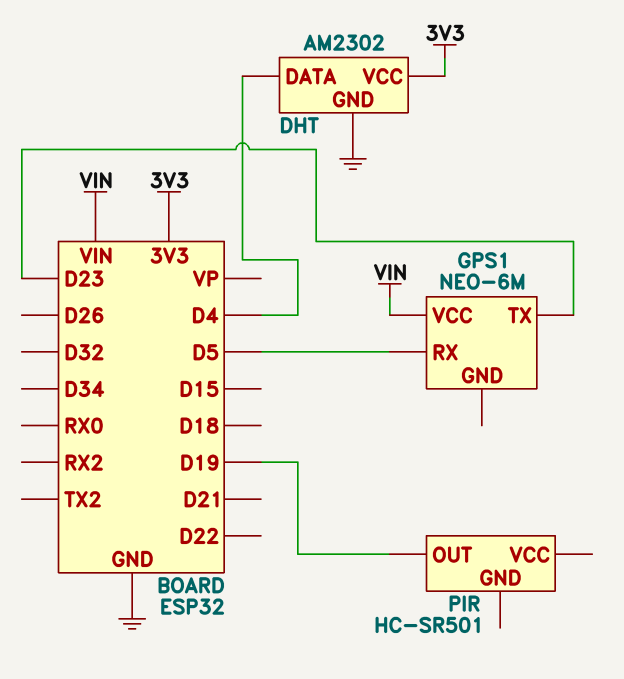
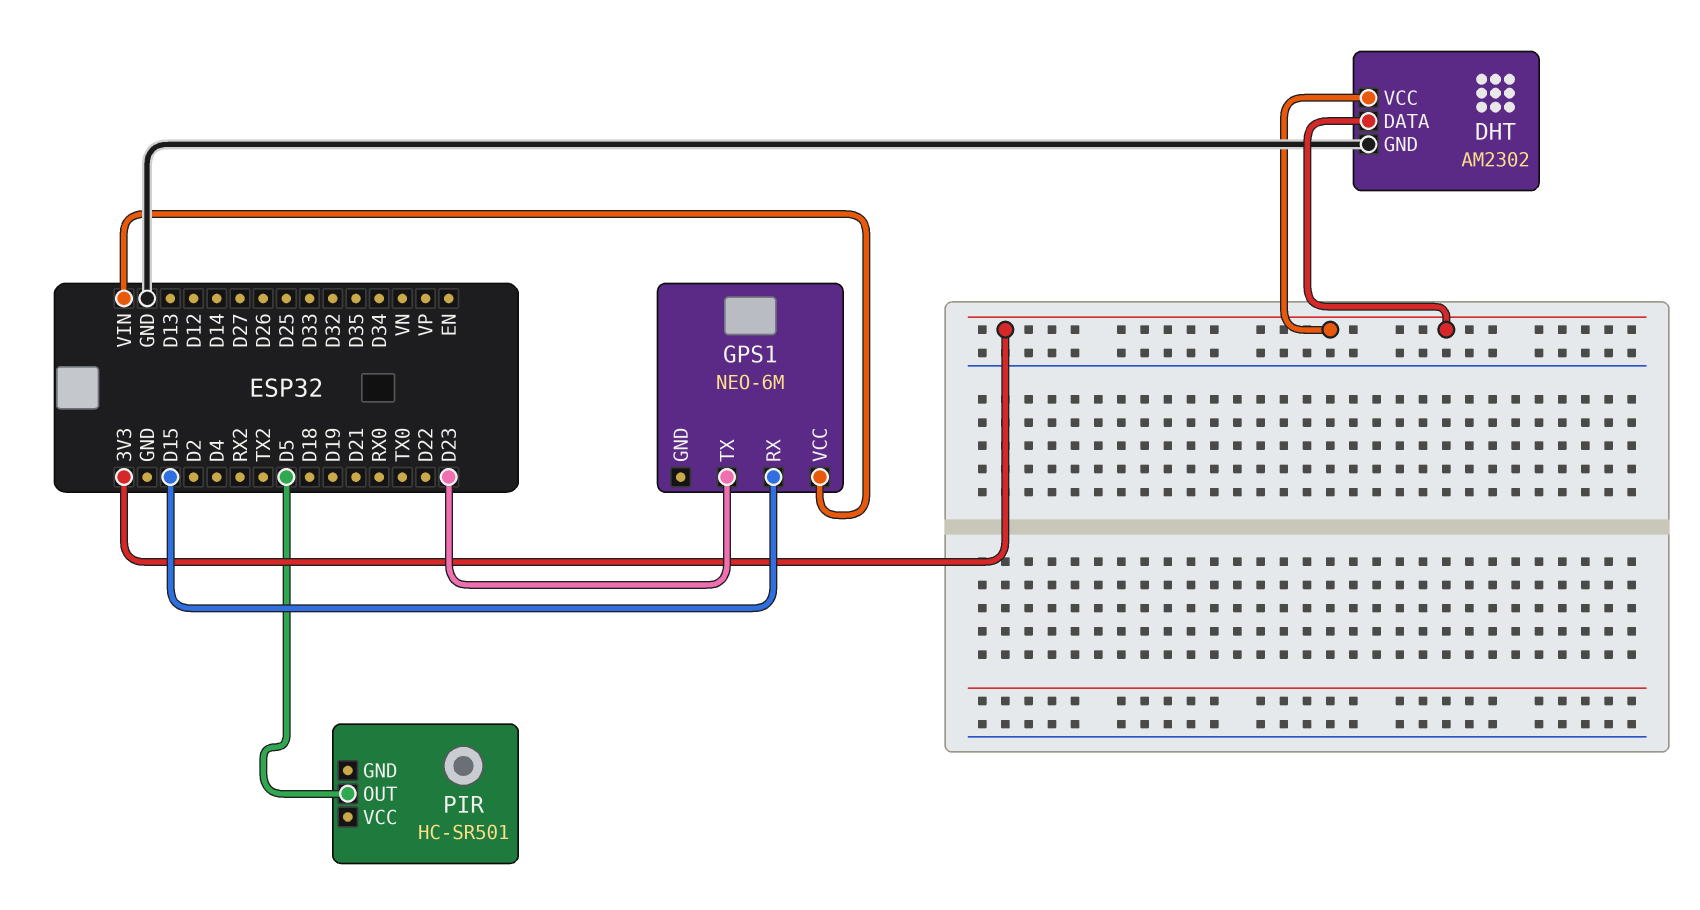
DHT pin DATA: D4 -> 3V3
GPS1 pin RX: D5 -> D15
PIR pin OUT: D19 -> D5

